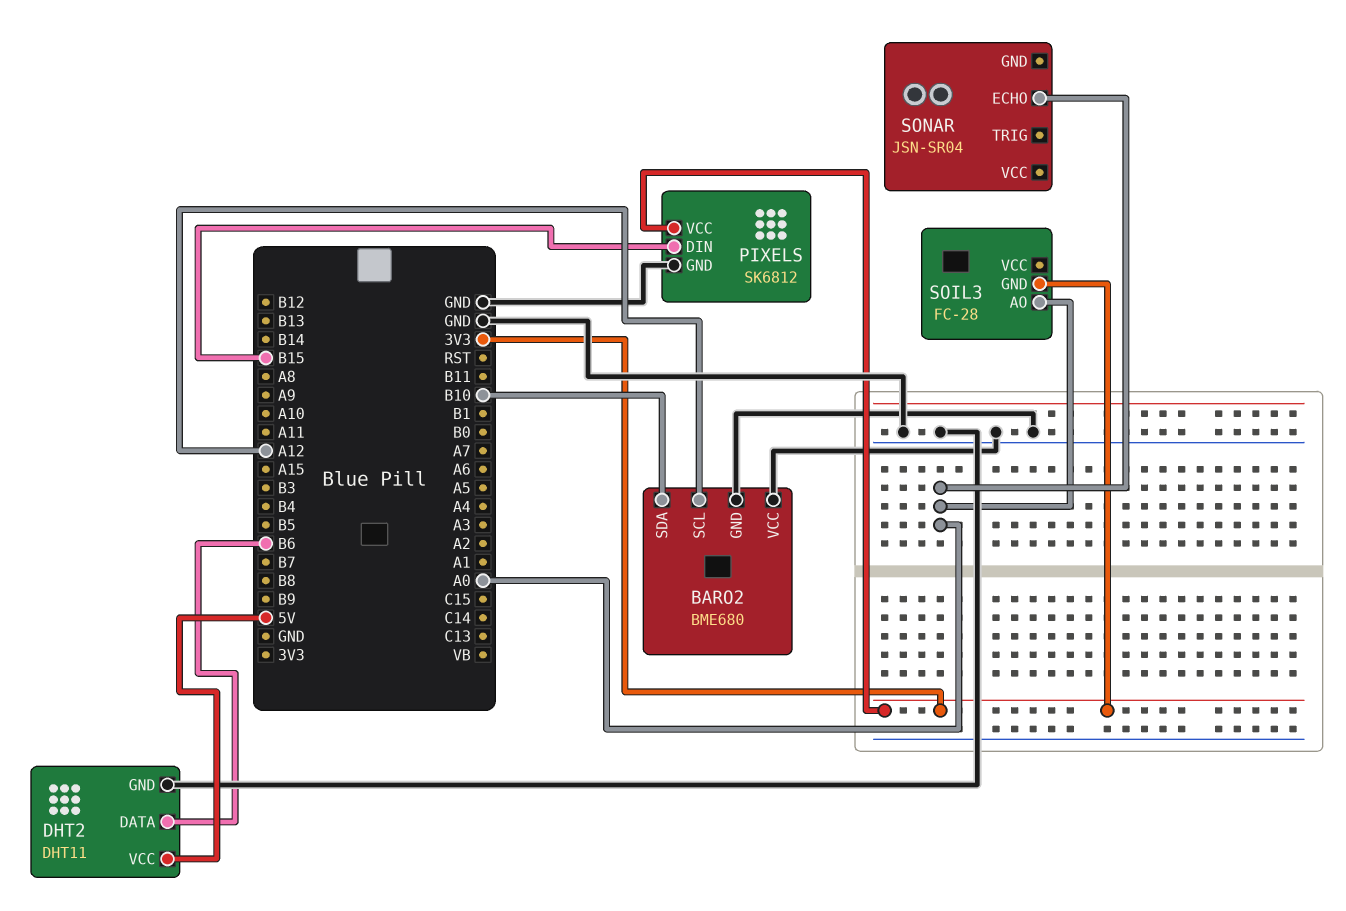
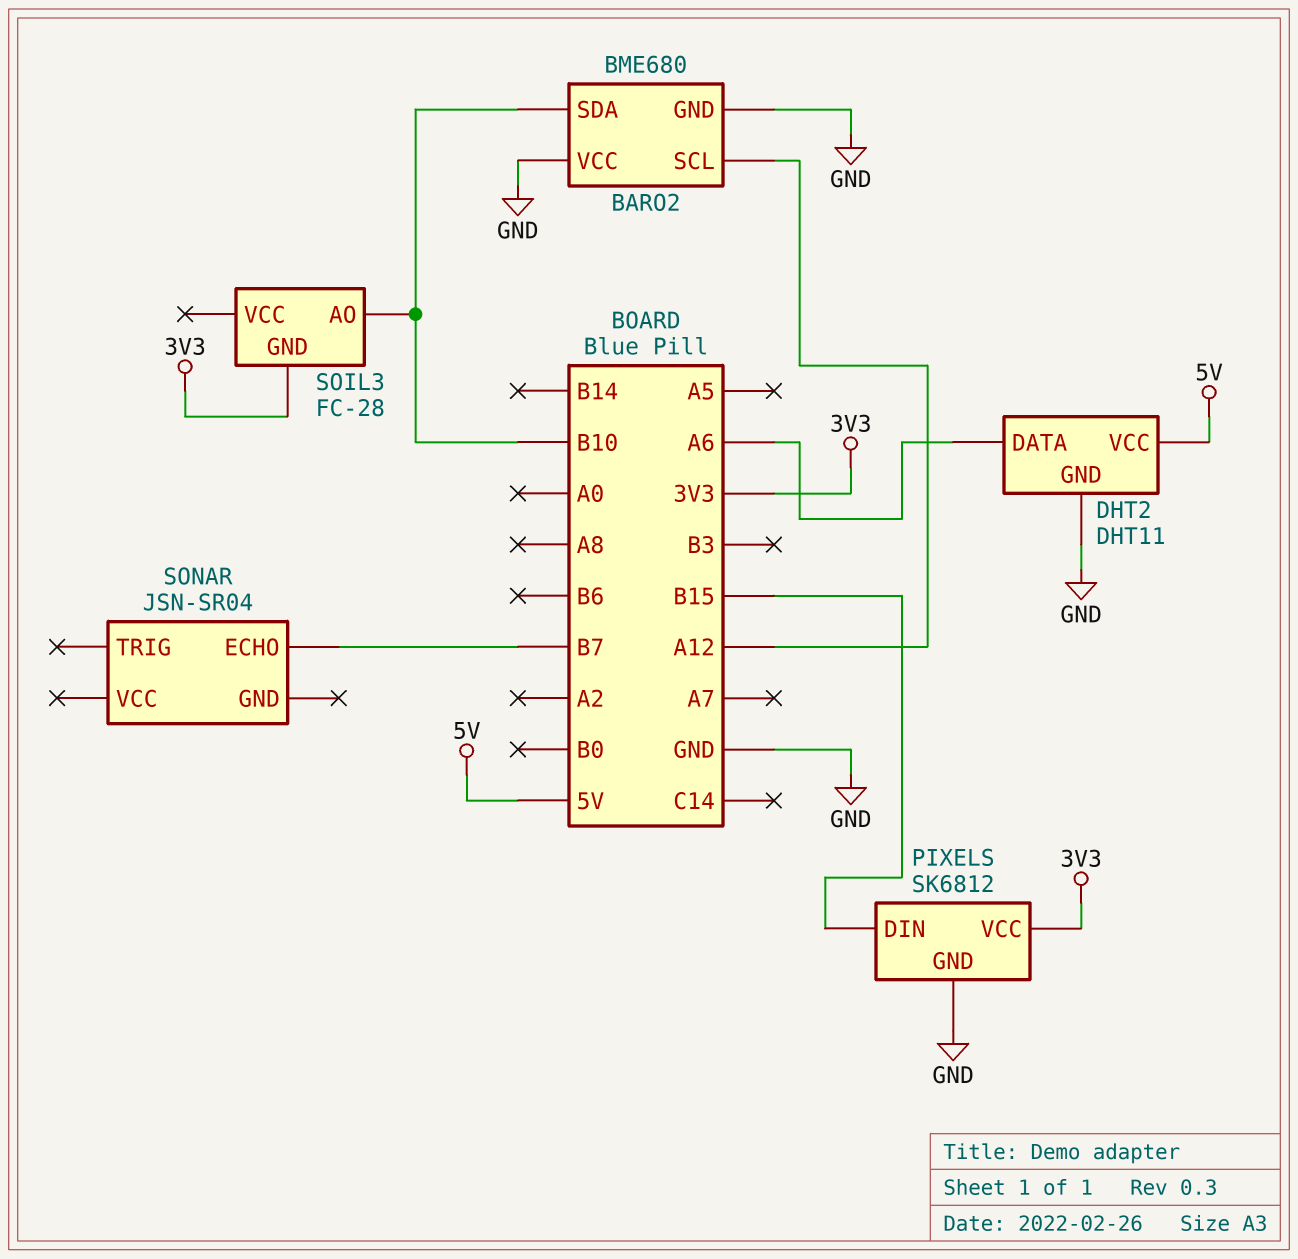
DHT2 pin DATA: B6 -> A6
SOIL3 pin AO: A0 -> B10
SONAR pin ECHO: A0 -> B7

